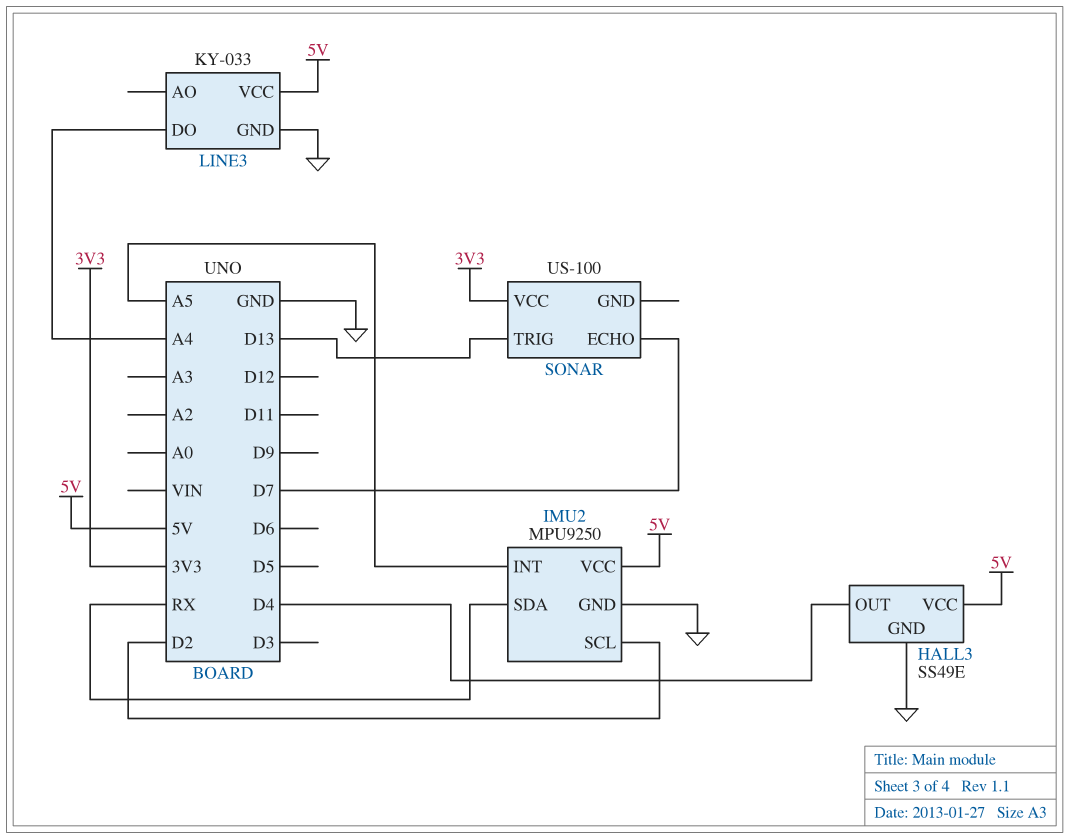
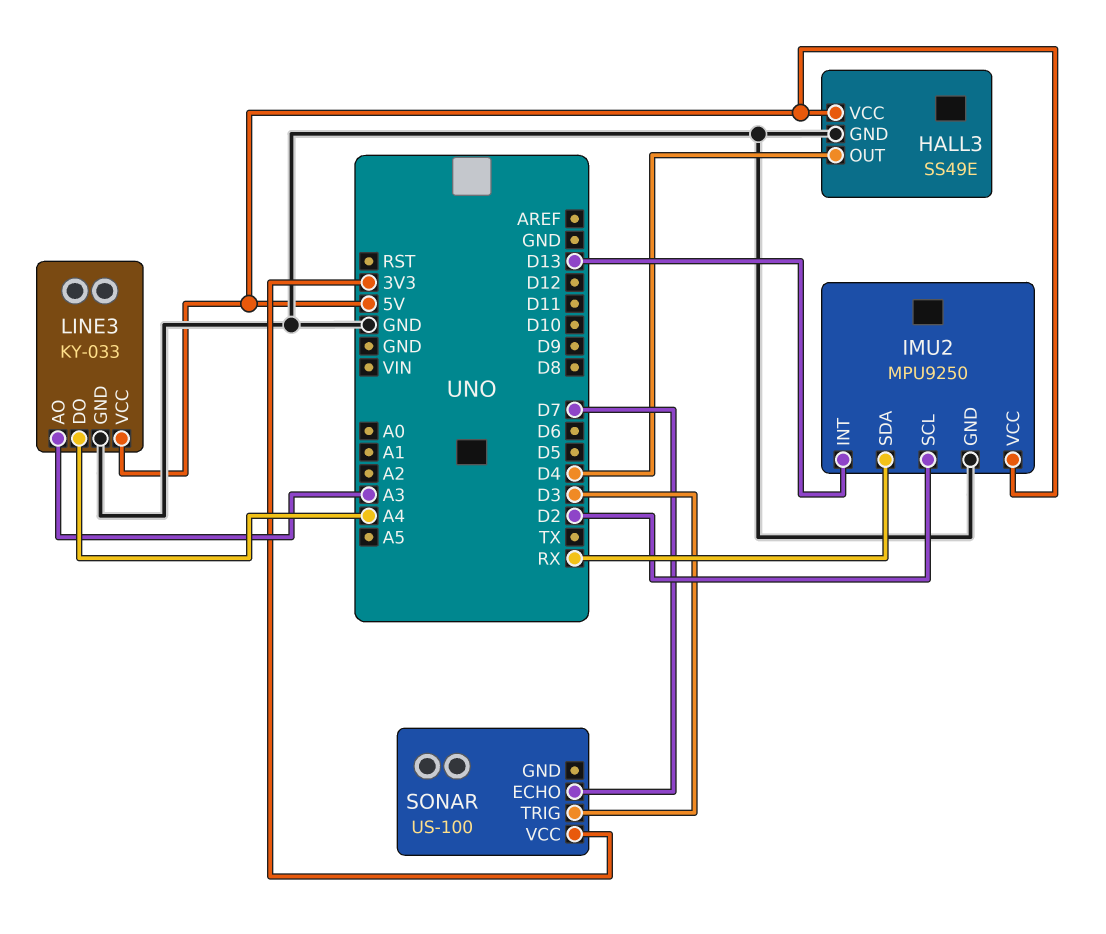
IMU2 pin INT: A5 -> D13
LINE3 pin AO: none -> A3
SONAR pin TRIG: D13 -> D3

